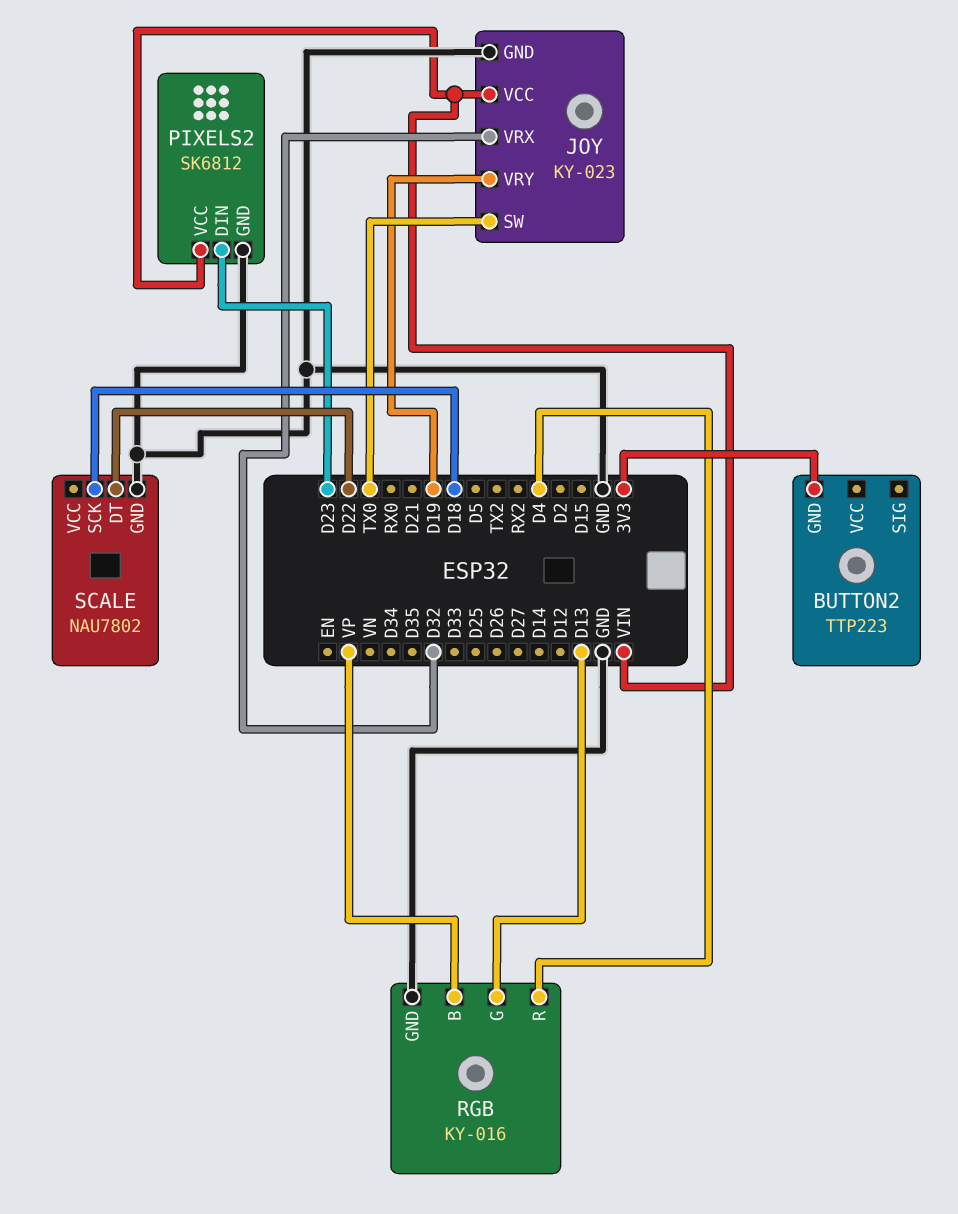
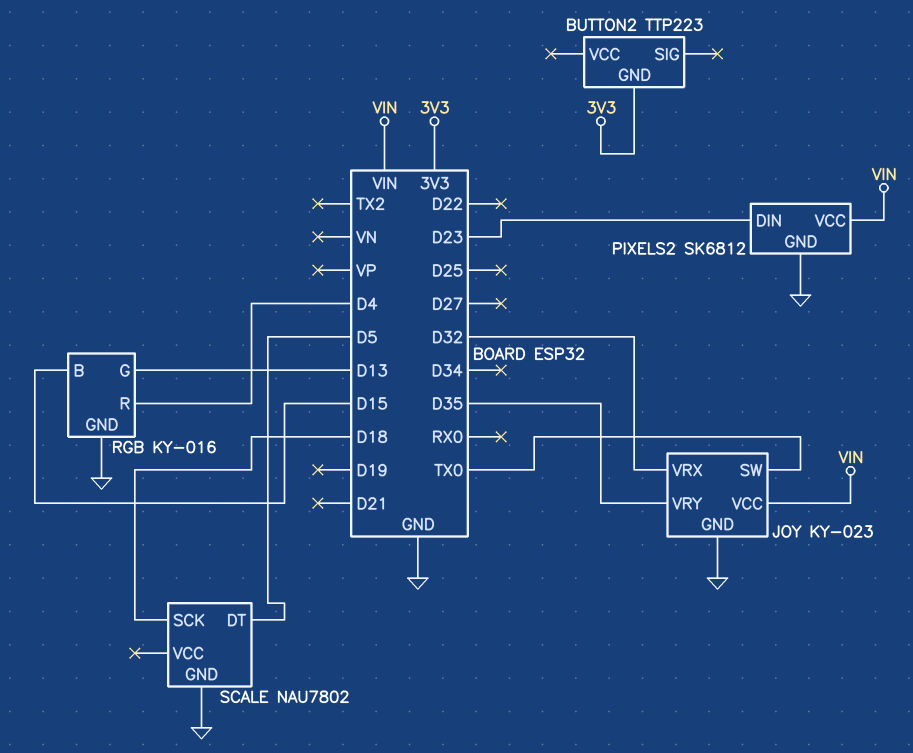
JOY pin VRY: D19 -> D35
RGB pin B: VP -> D15
SCALE pin DT: D22 -> D5

